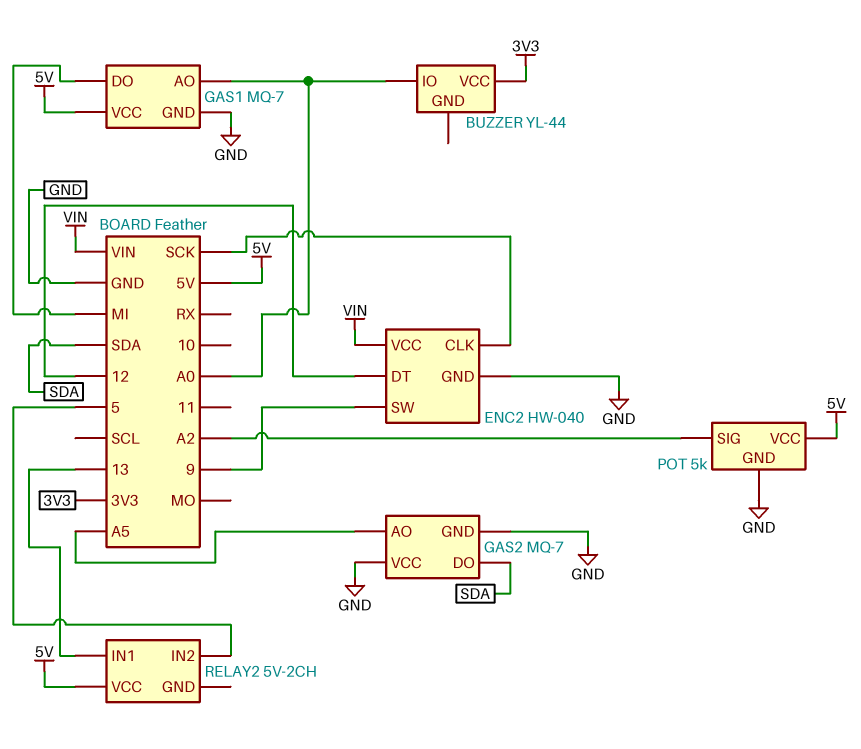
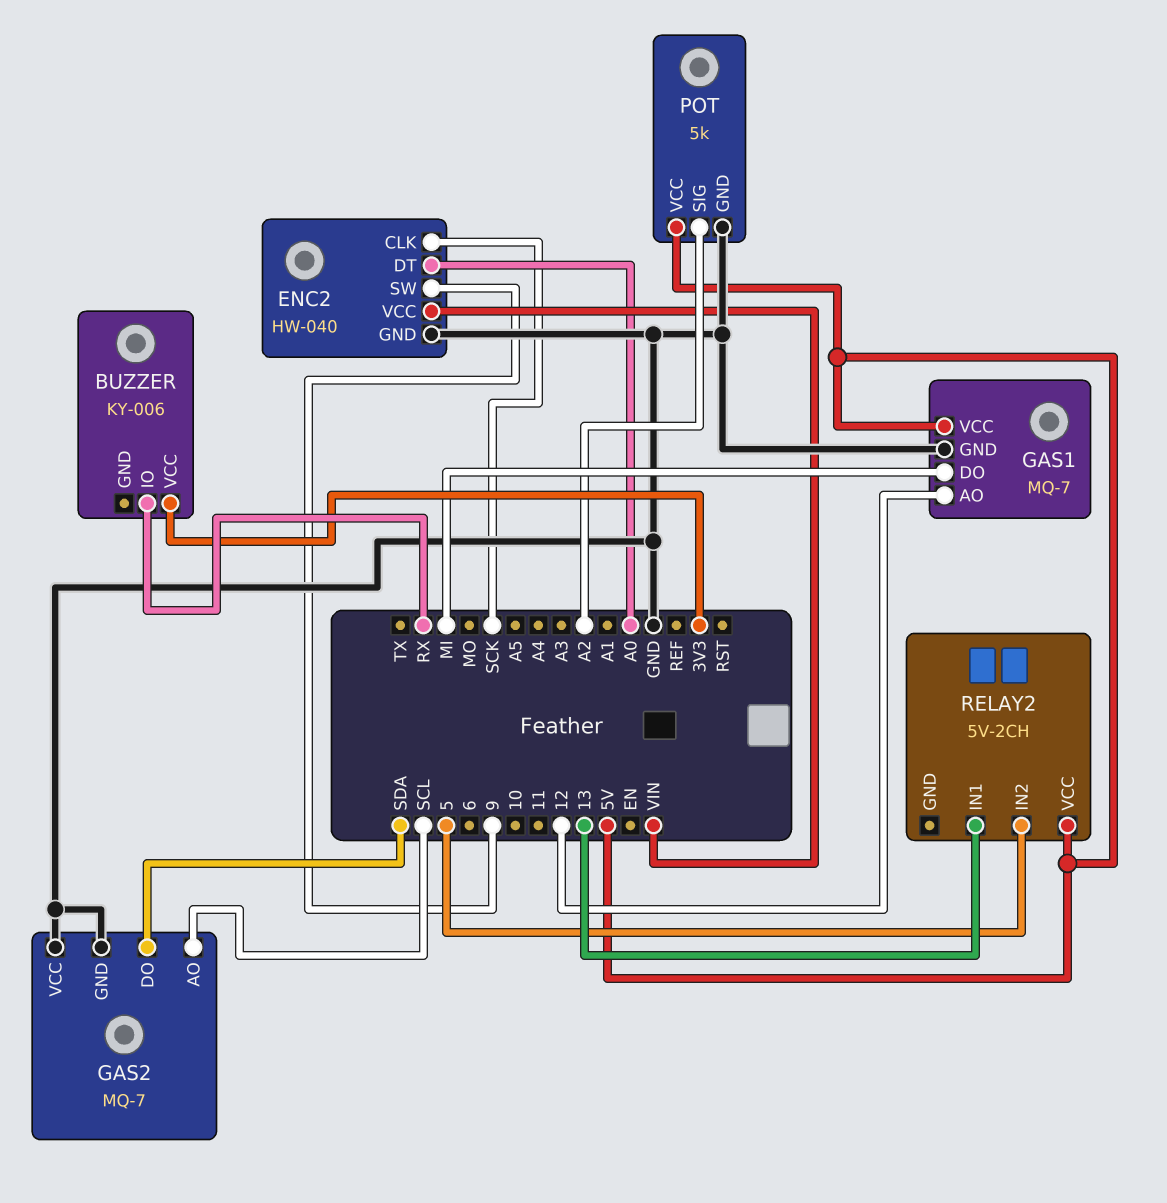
BUZZER: YL-44 -> KY-006
BUZZER pin IO: A0 -> RX
ENC2 pin DT: 12 -> A0
GAS1 pin AO: A0 -> 12
GAS2 pin AO: A5 -> SCL

